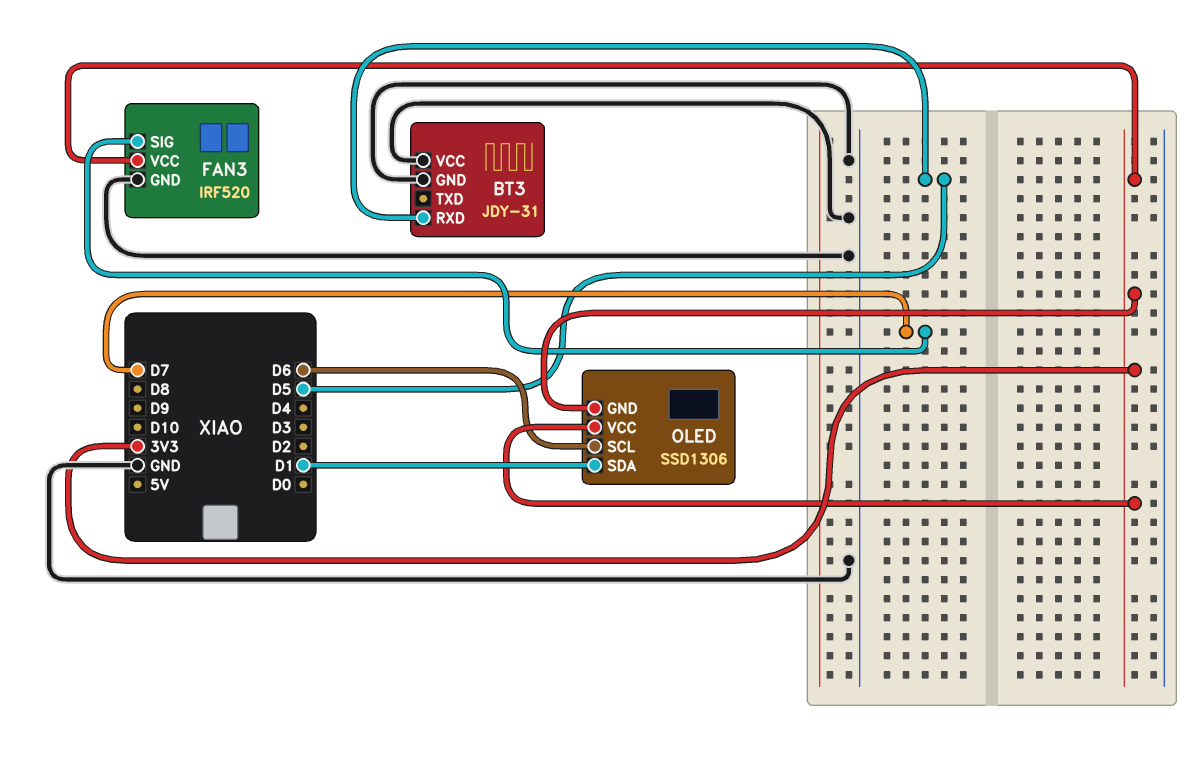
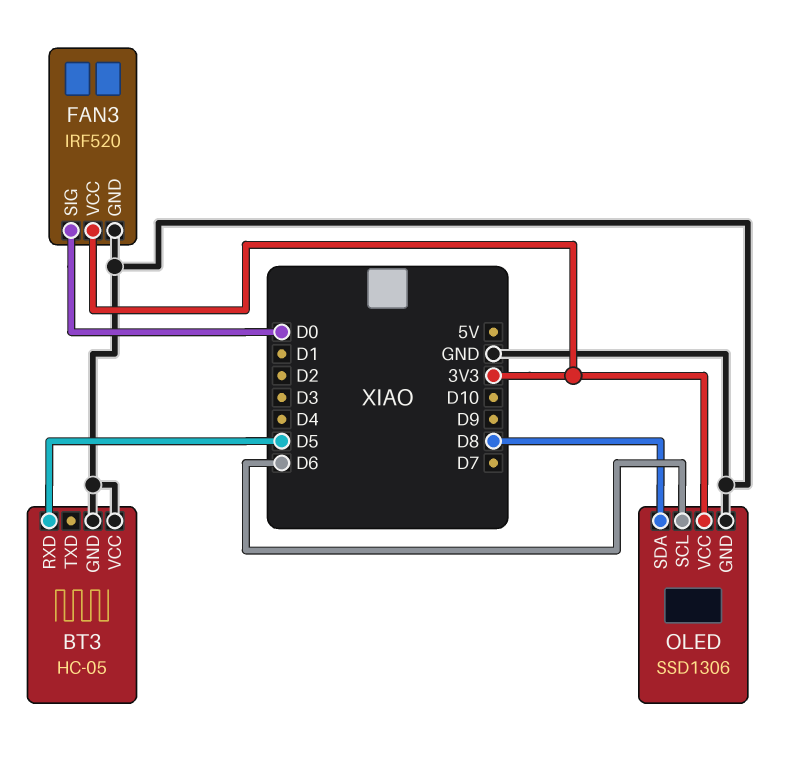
BT3: JDY-31 -> HC-05
FAN3 pin SIG: D7 -> D0
OLED pin GND: 3V3 -> GND
OLED pin SDA: D1 -> D8

